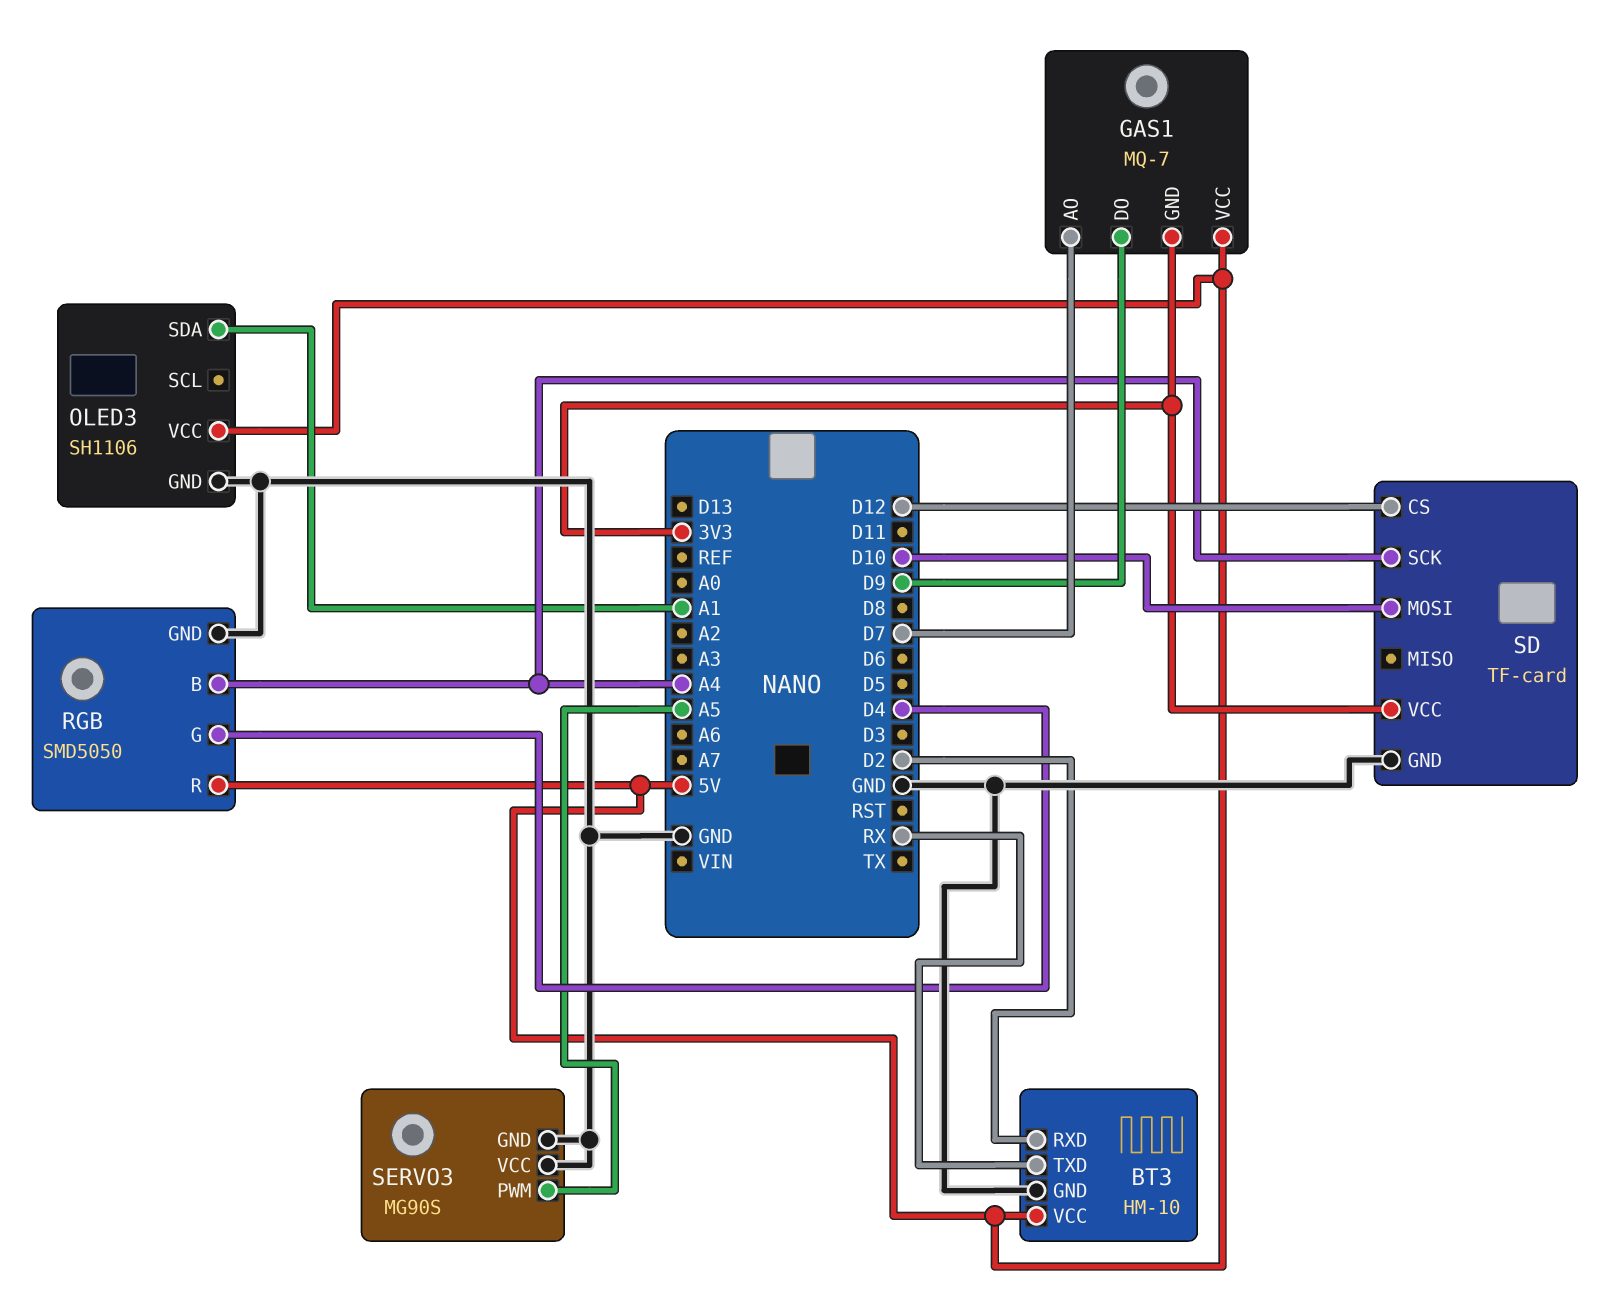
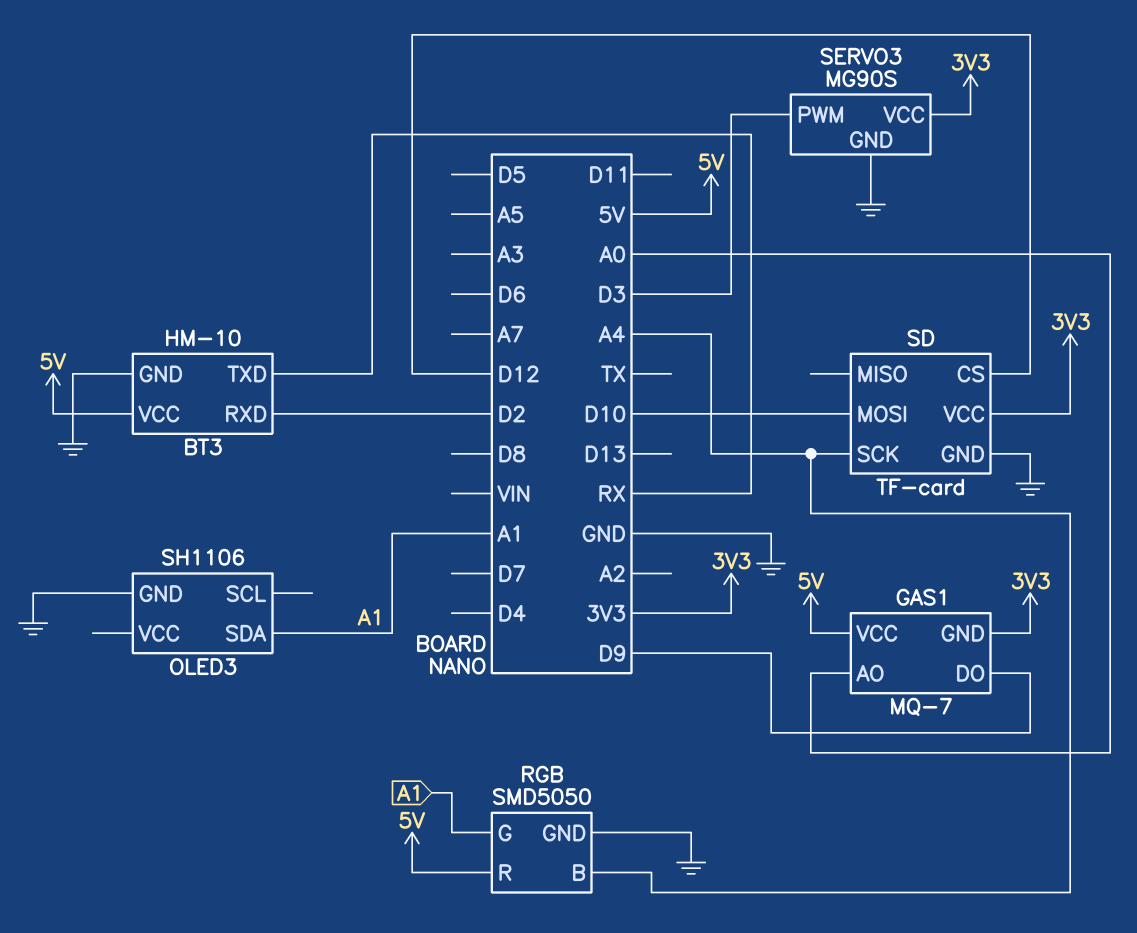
GAS1 pin AO: D7 -> A0
OLED3 pin VCC: 5V -> none
RGB pin G: D4 -> A1
SERVO3 pin PWM: A5 -> D3
SERVO3 pin VCC: GND -> 3V3

